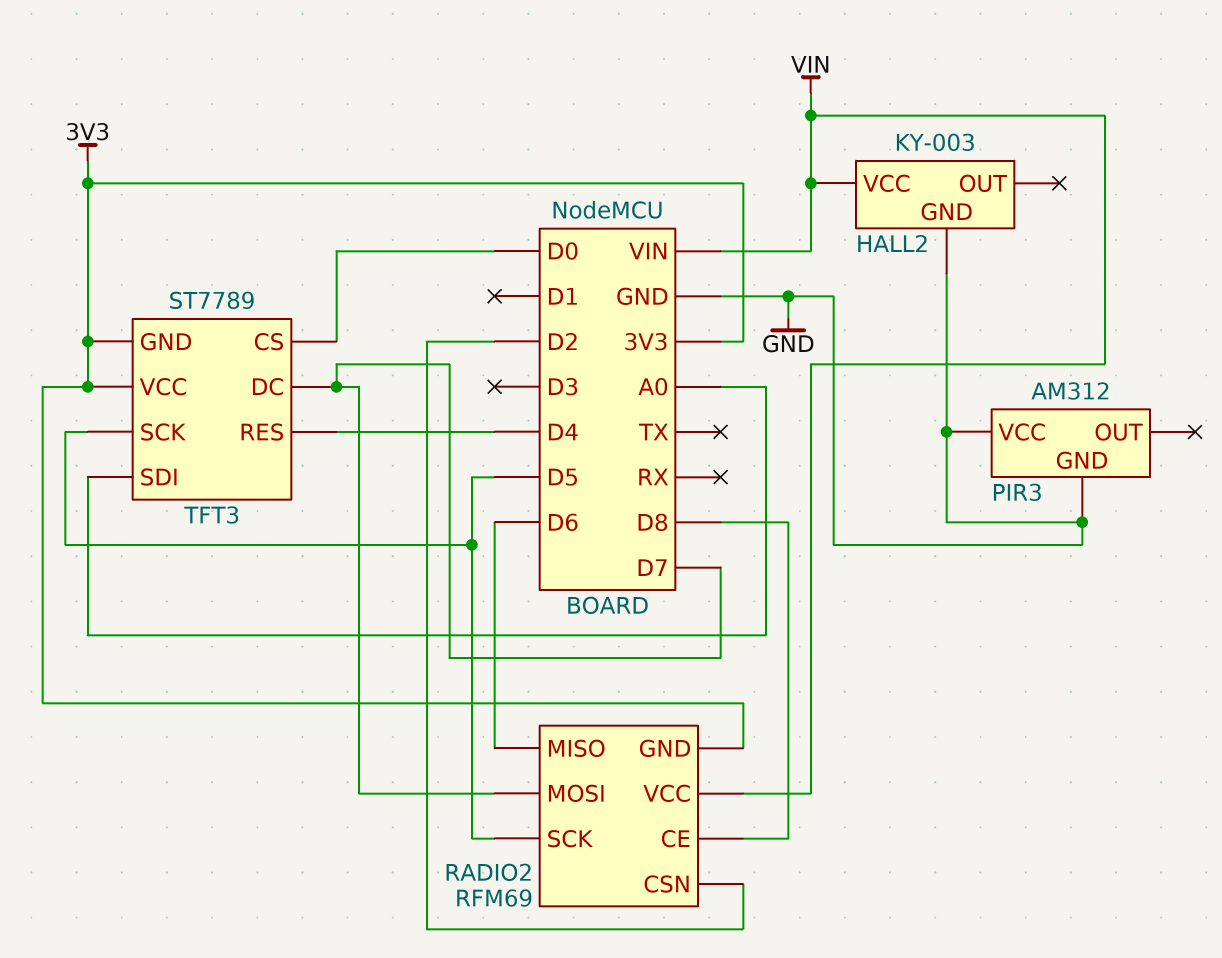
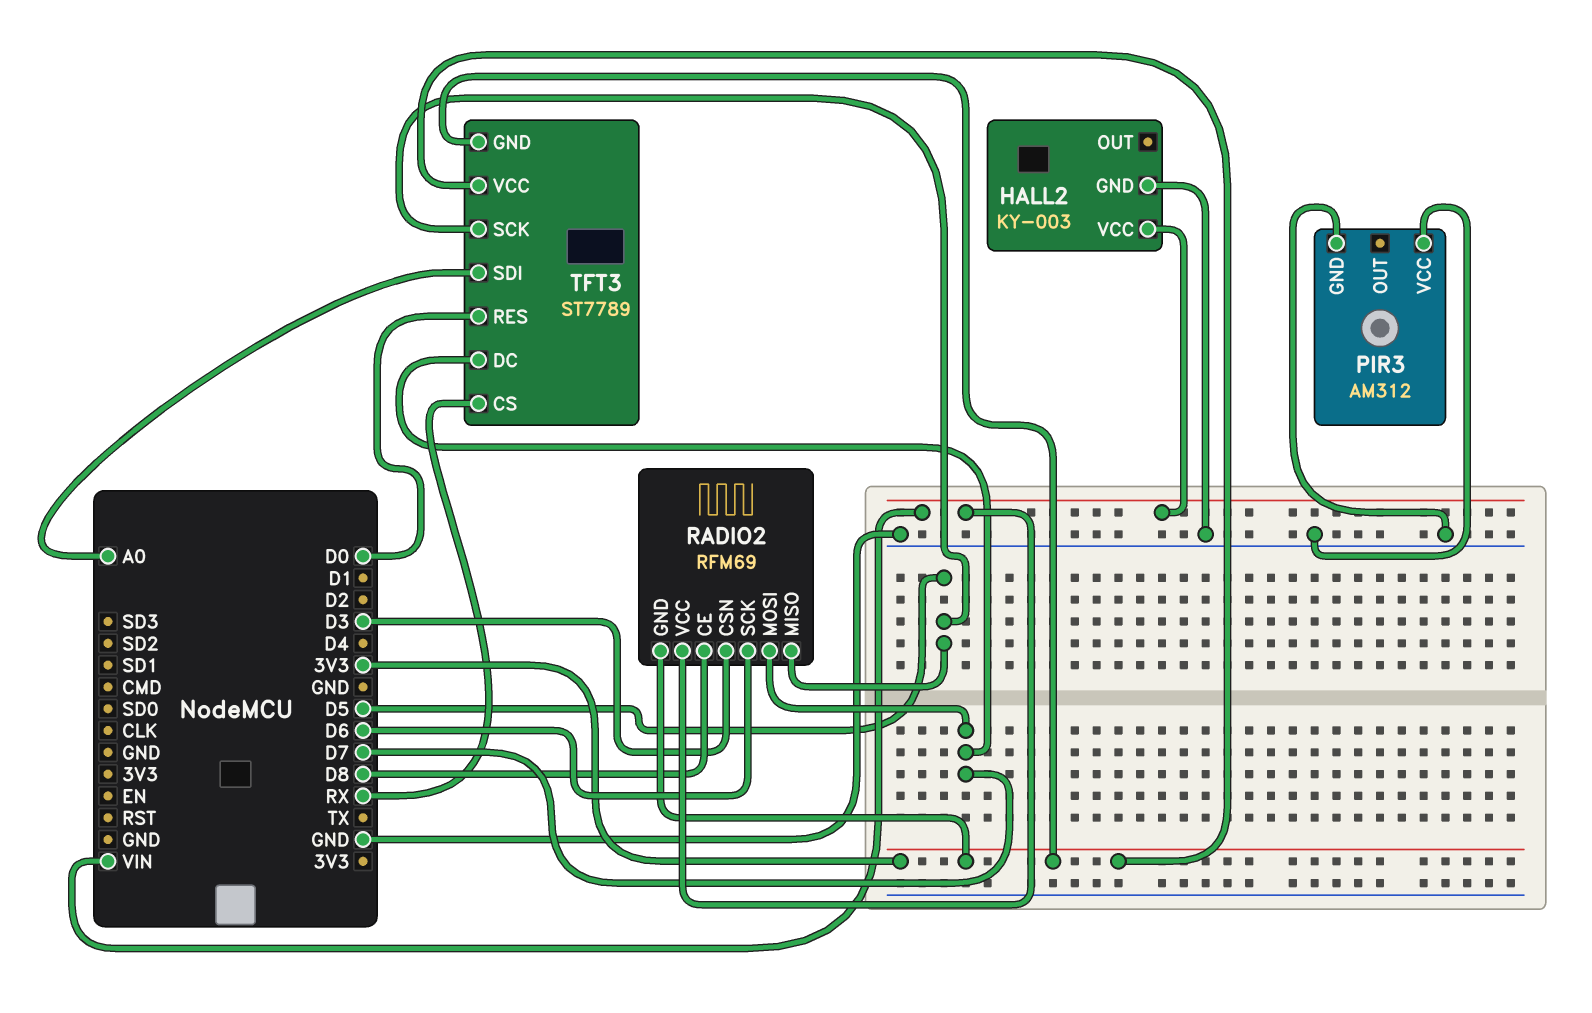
RADIO2 pin CSN: D2 -> D3
RADIO2 pin MISO: D6 -> D5
RADIO2 pin SCK: D5 -> D6
TFT3 pin CS: D0 -> RX
TFT3 pin RES: D4 -> D0

